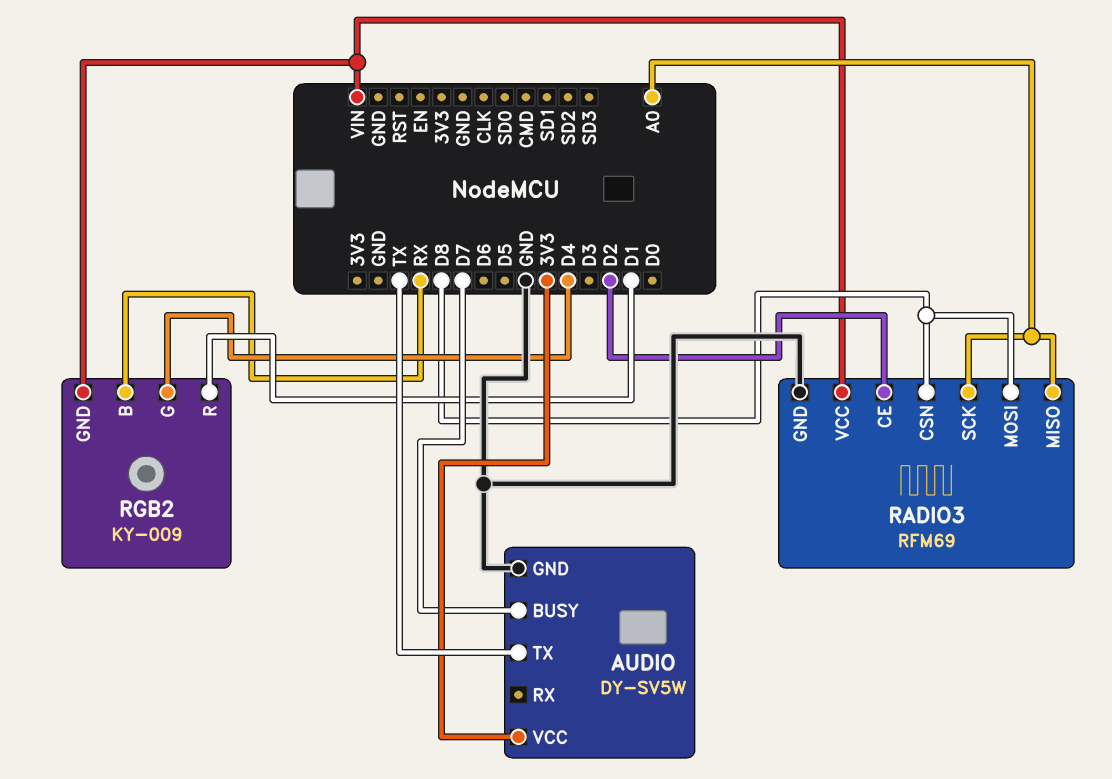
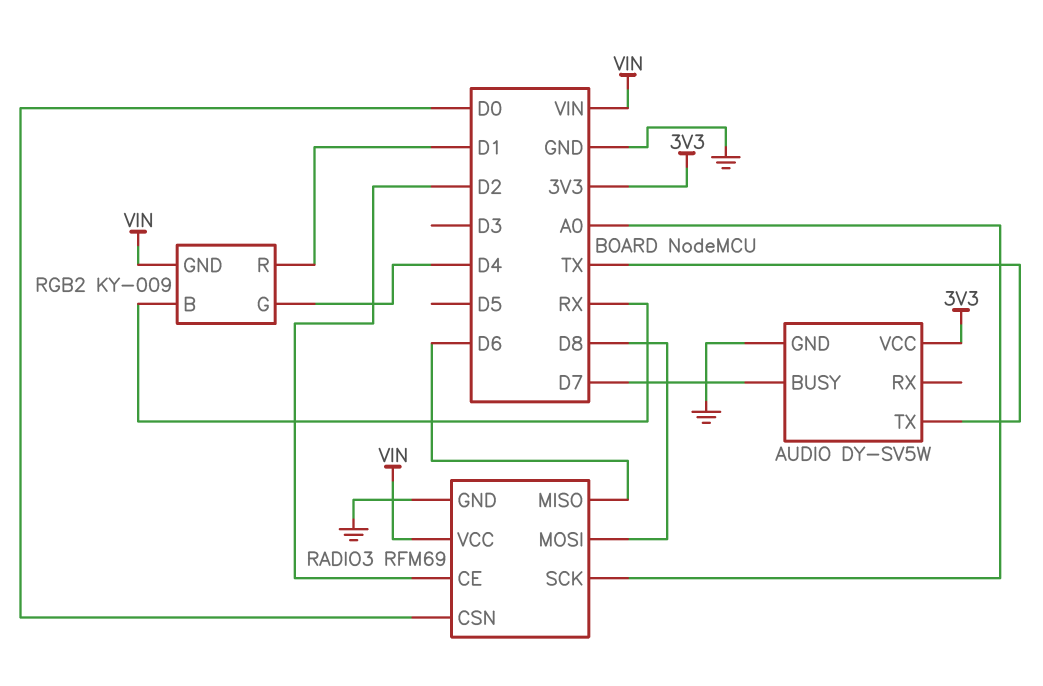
RADIO3 pin CSN: D8 -> D0
RADIO3 pin MISO: A0 -> D6

